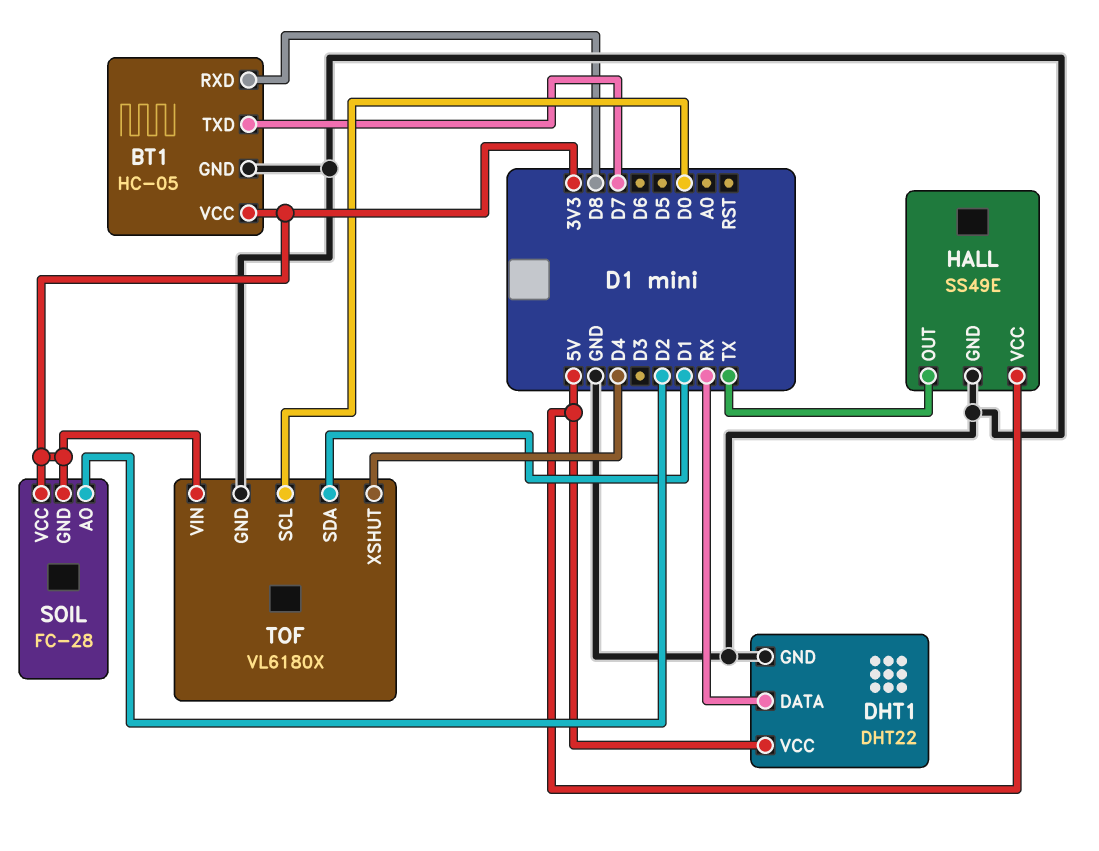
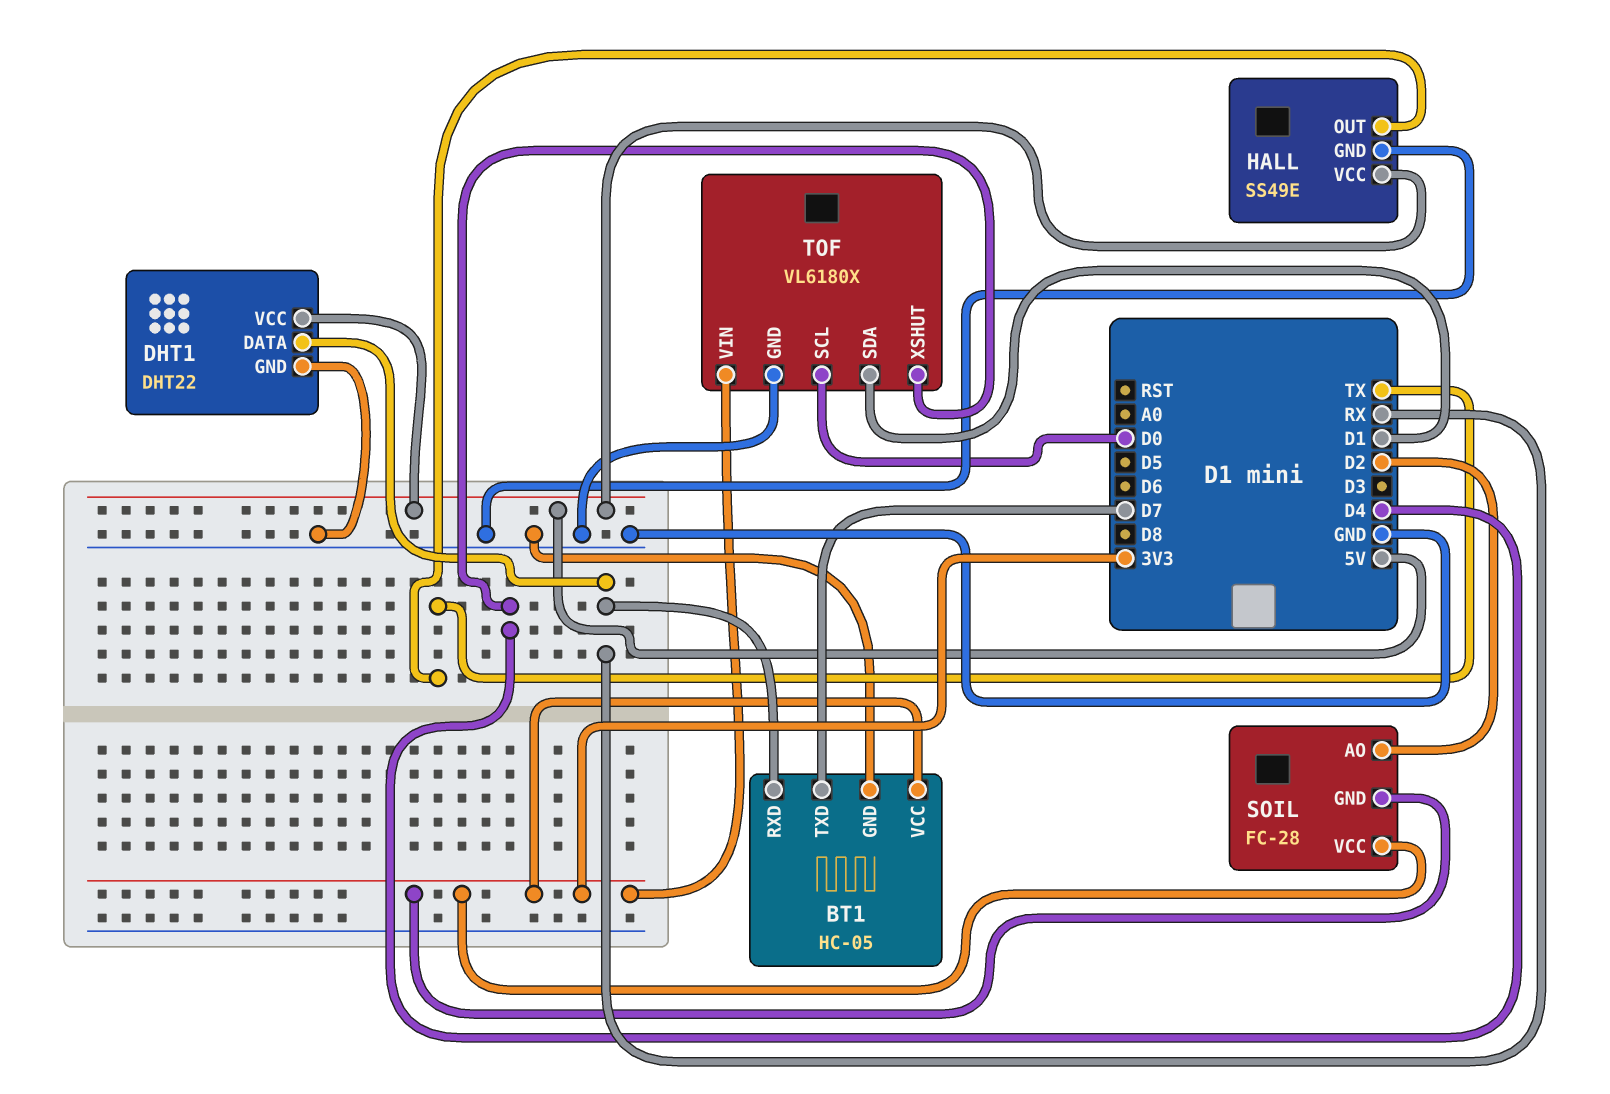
BT1 pin RXD: D8 -> RX

